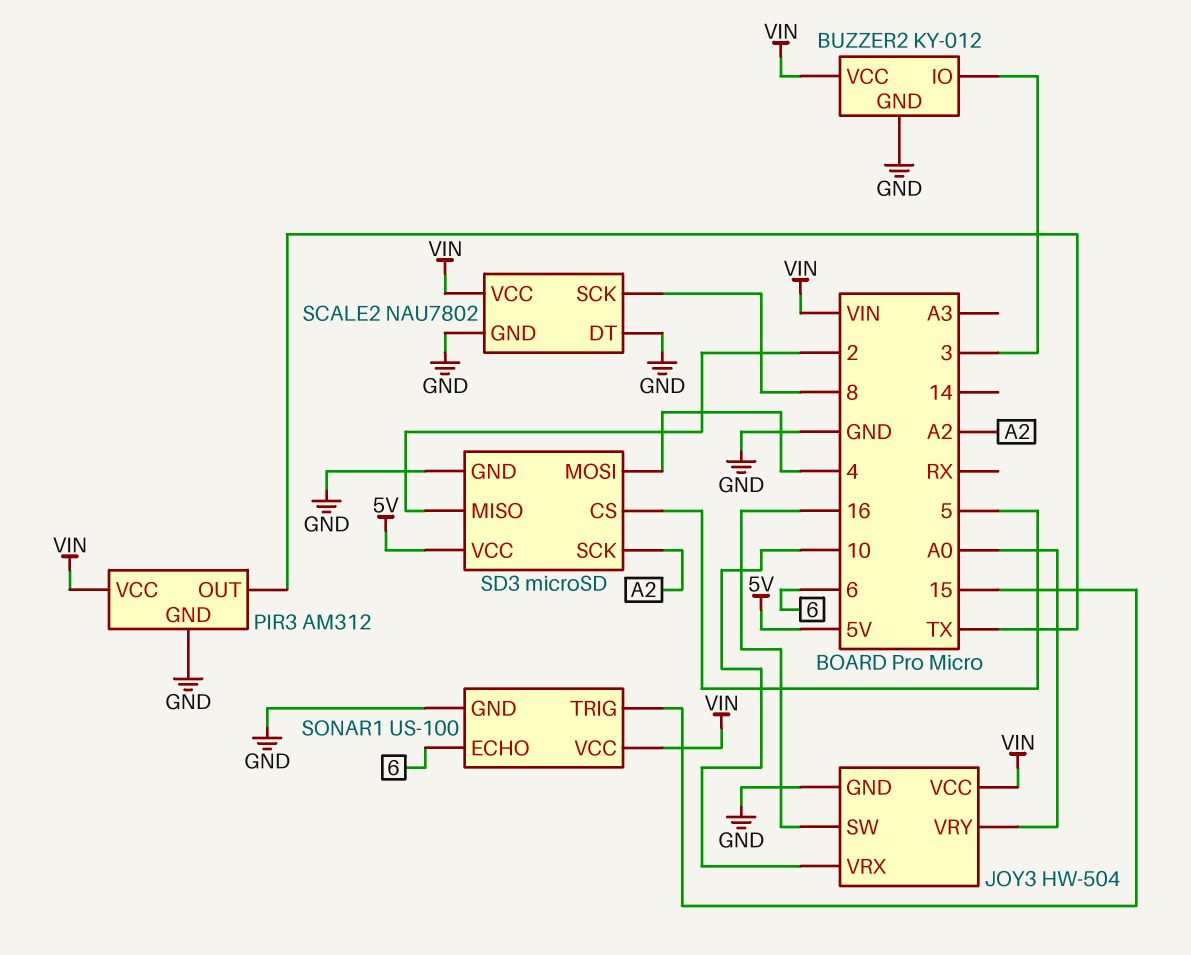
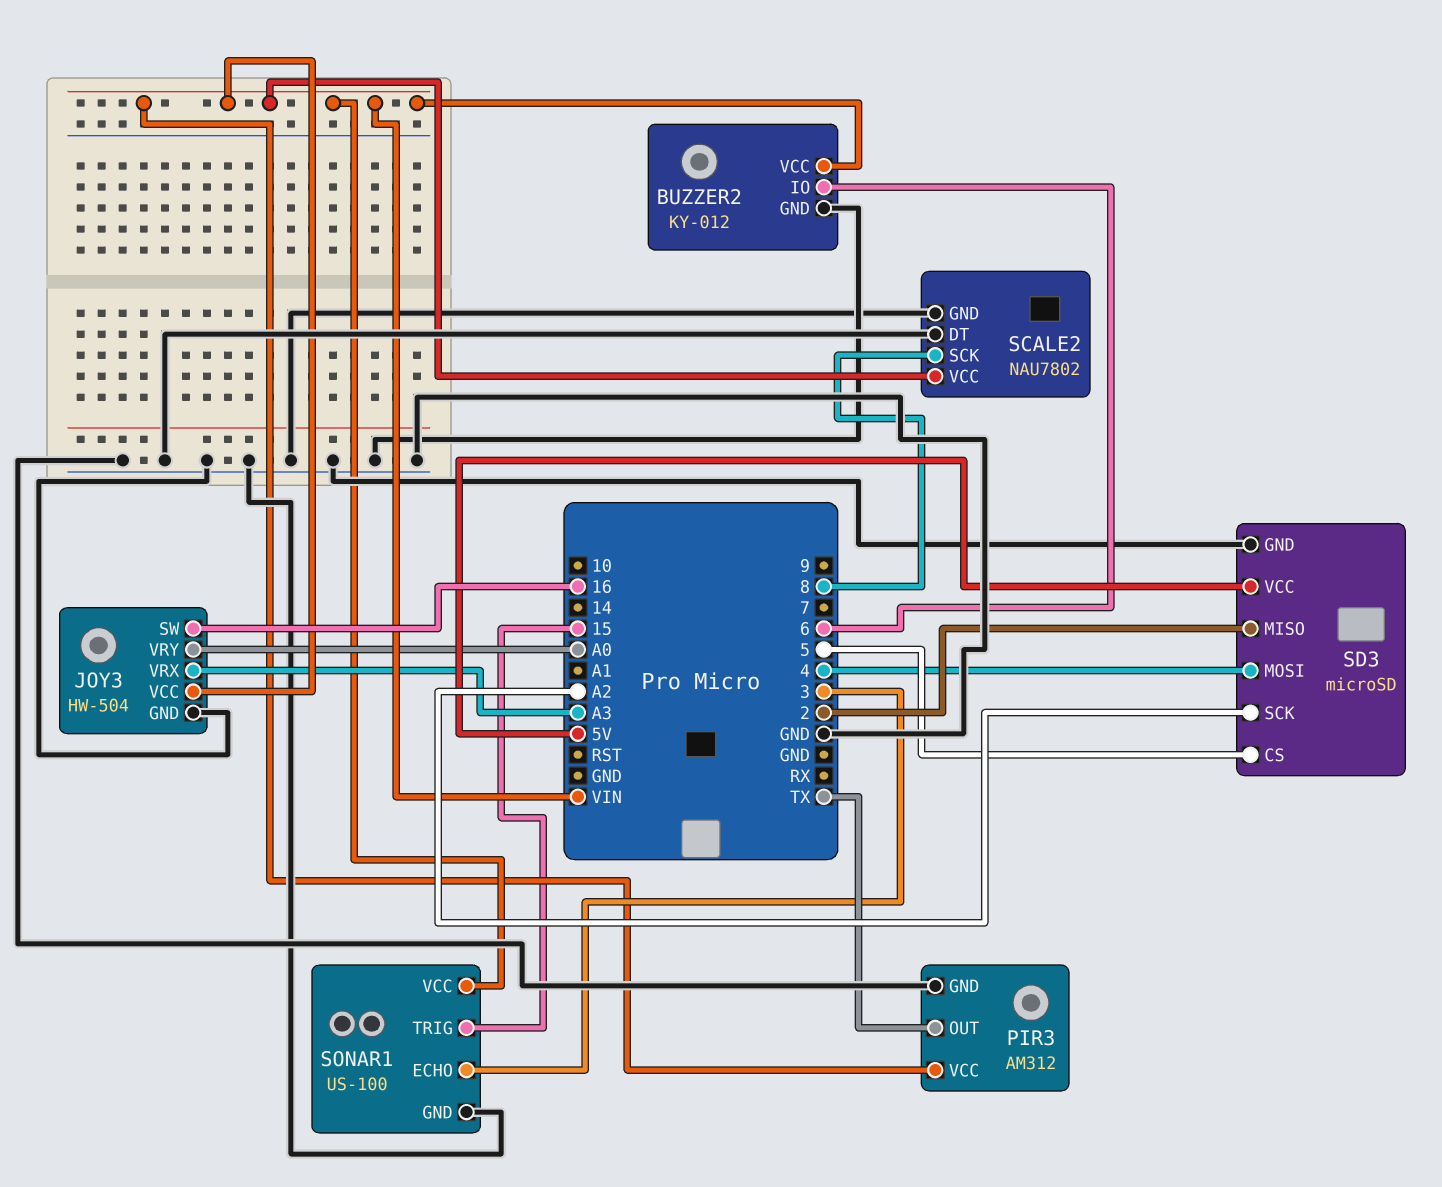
BUZZER2 pin IO: 3 -> 6
JOY3 pin VRX: 10 -> A3
SONAR1 pin ECHO: 6 -> 3

